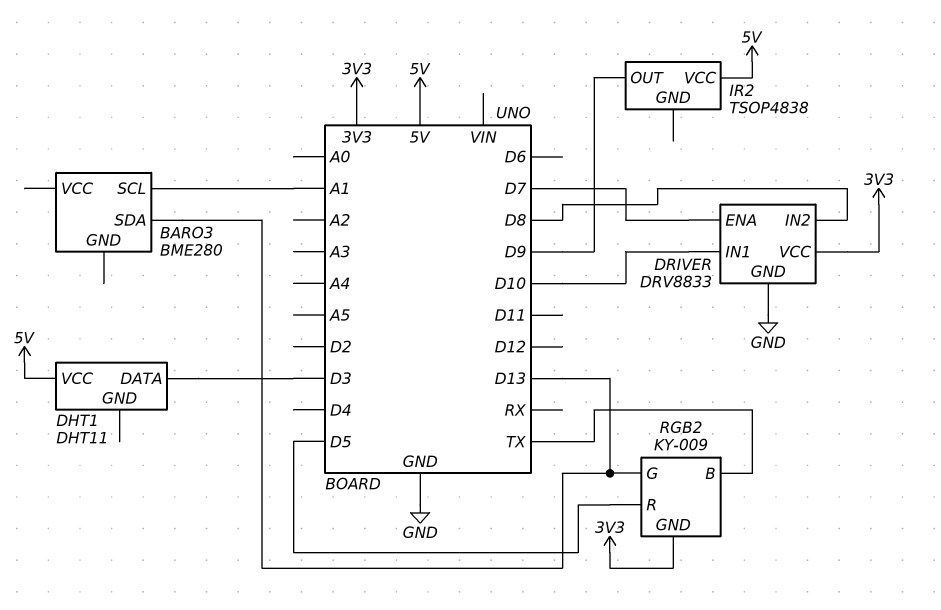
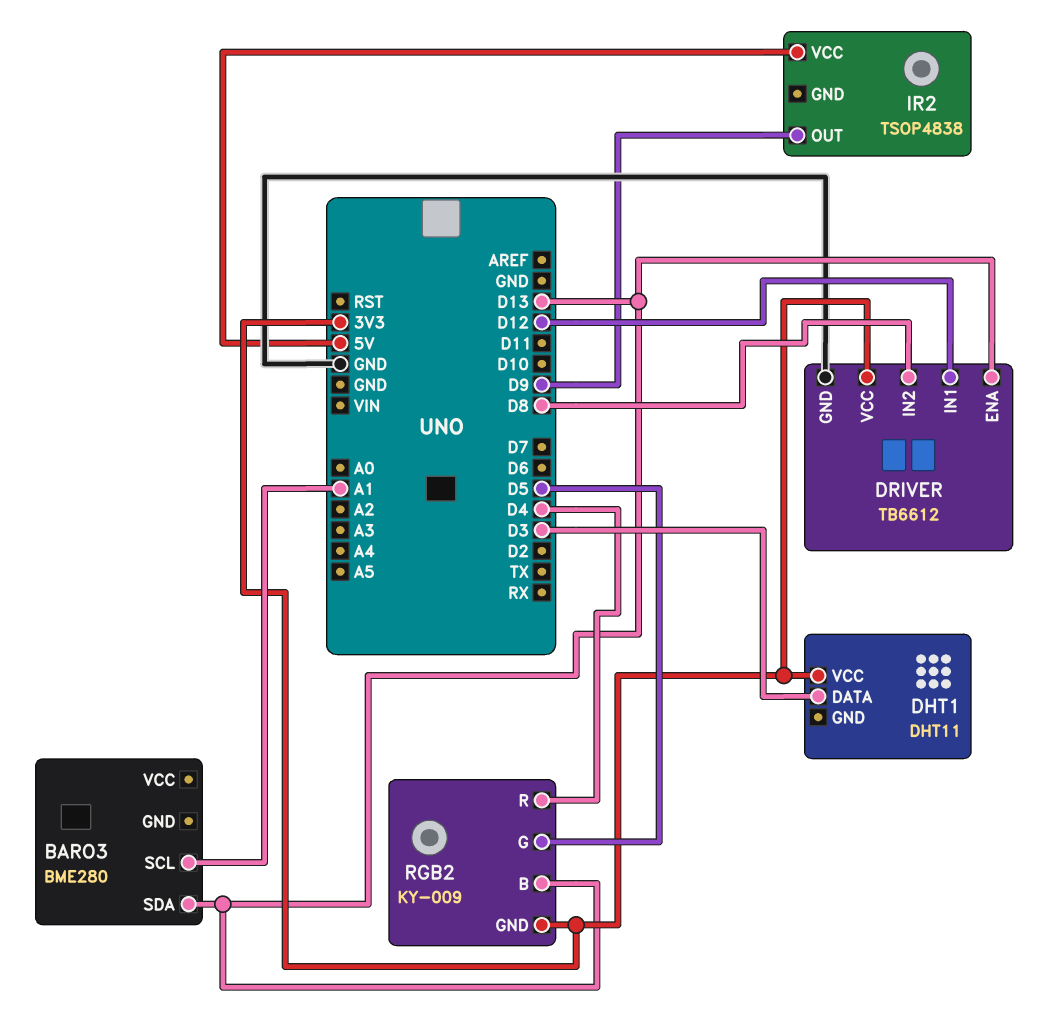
DHT1 pin VCC: 5V -> 3V3
DRIVER: DRV8833 -> TB6612
DRIVER pin ENA: D7 -> D13
DRIVER pin IN1: D10 -> D12
RGB2 pin B: TX -> D13
RGB2 pin G: D13 -> D5
RGB2 pin R: D5 -> D4

